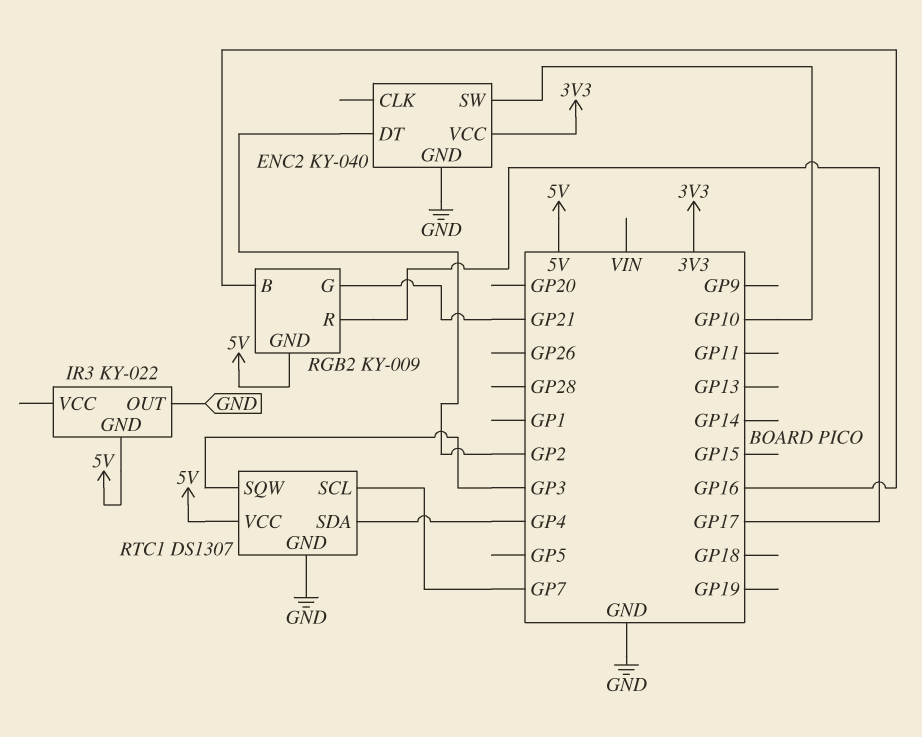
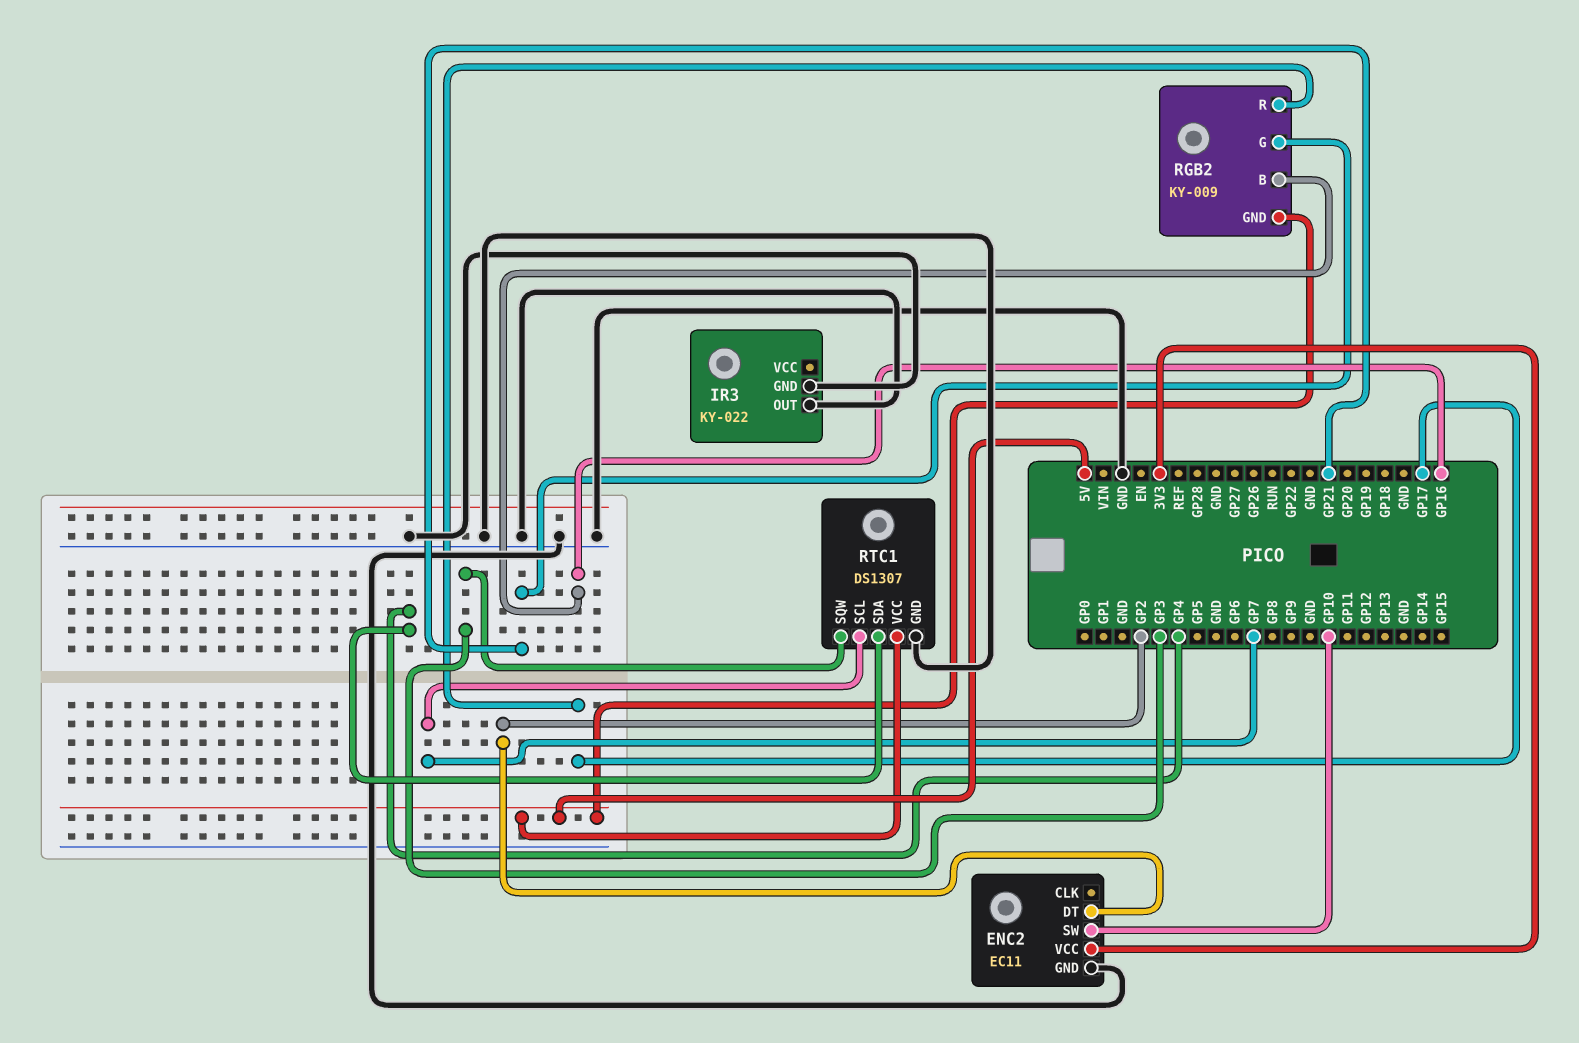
ENC2: KY-040 -> EC11
IR3 pin GND: 5V -> GND

